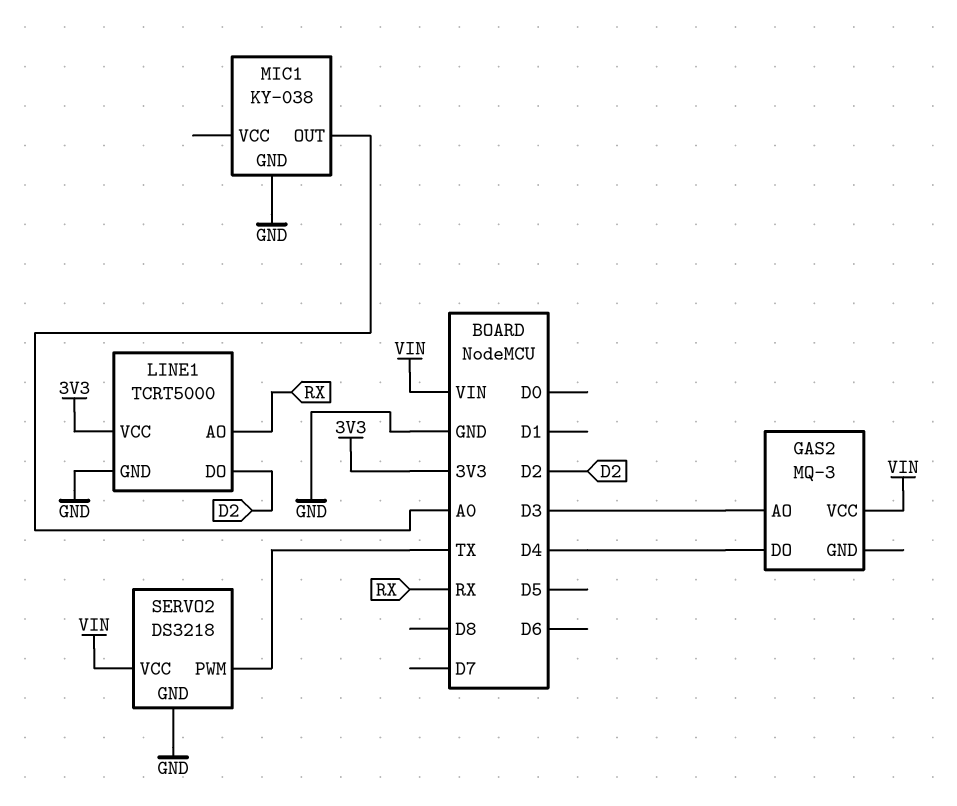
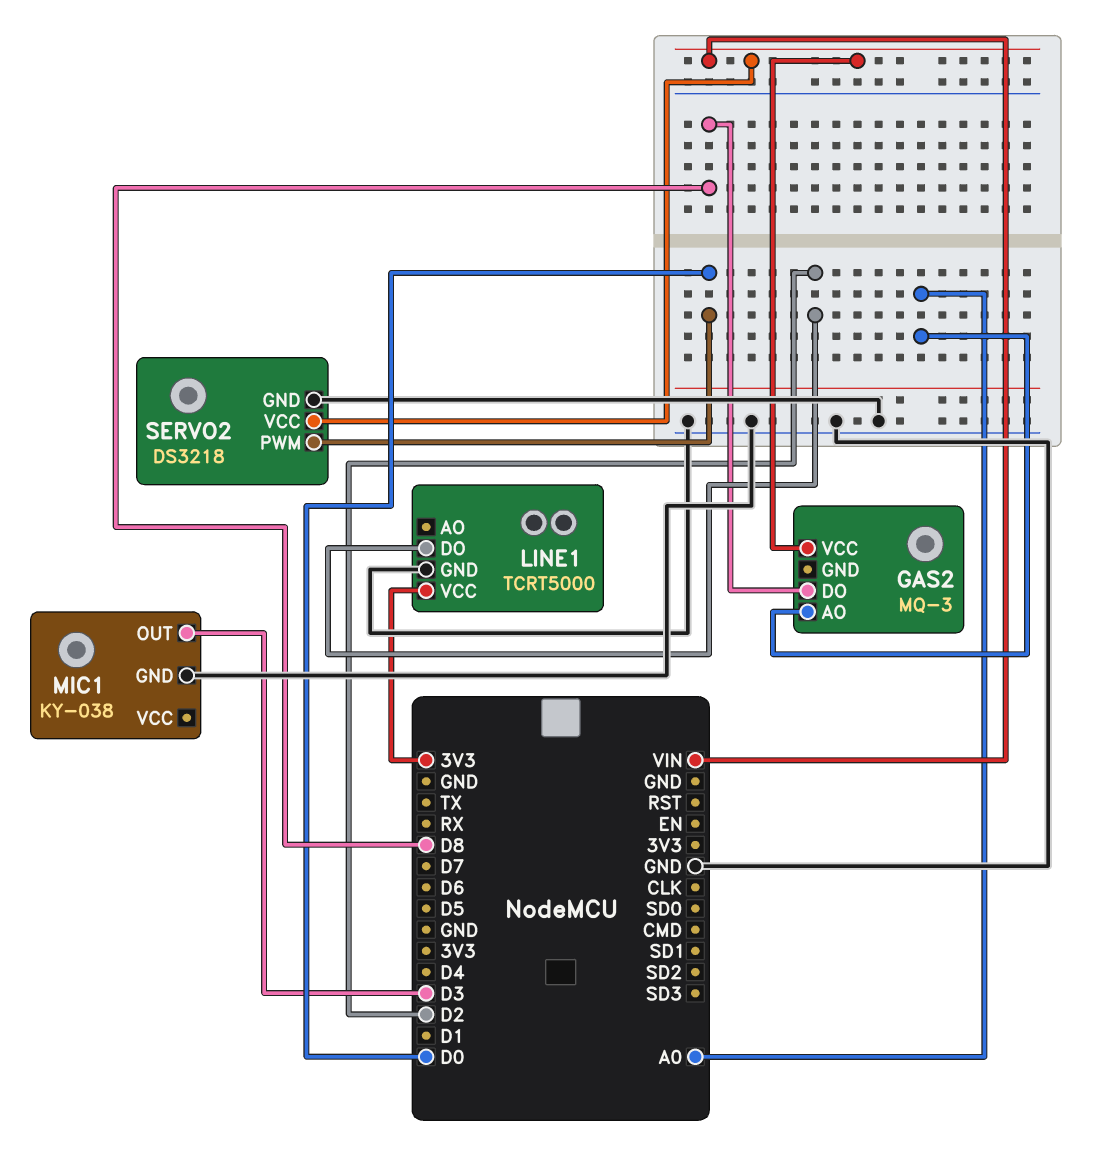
GAS2 pin AO: D3 -> A0
GAS2 pin DO: D4 -> D8
LINE1 pin AO: RX -> none
MIC1 pin OUT: A0 -> D3
SERVO2 pin PWM: TX -> D0

